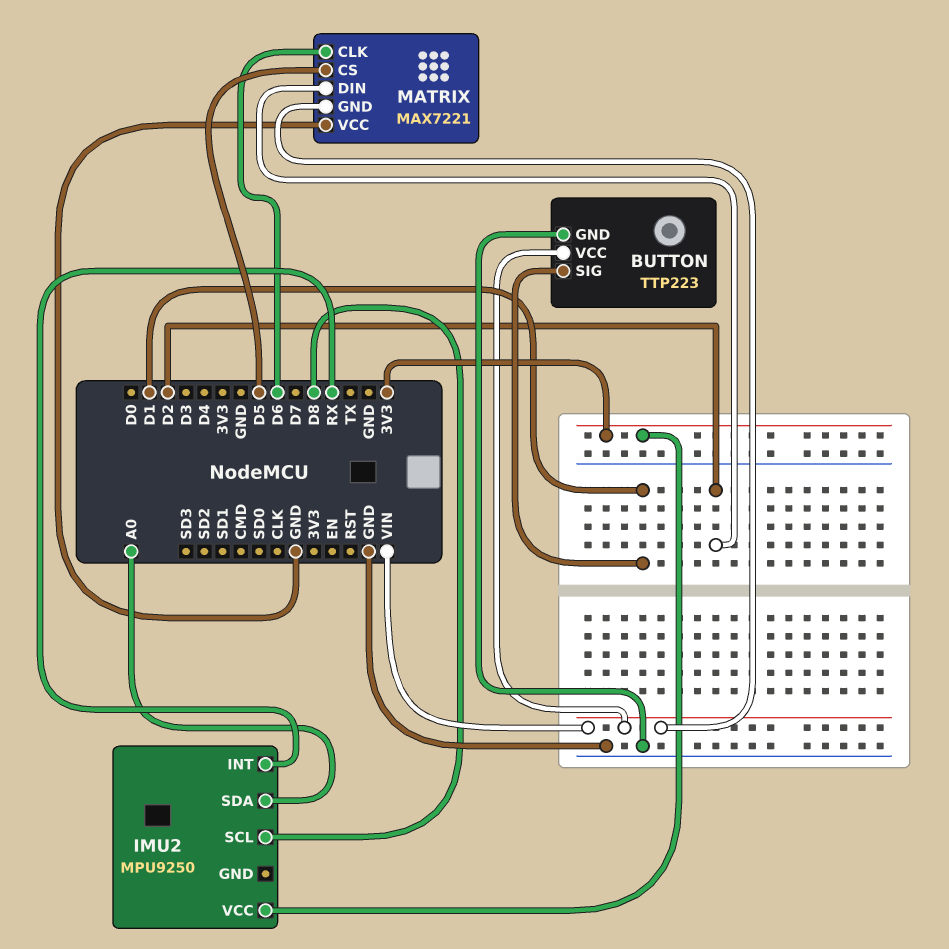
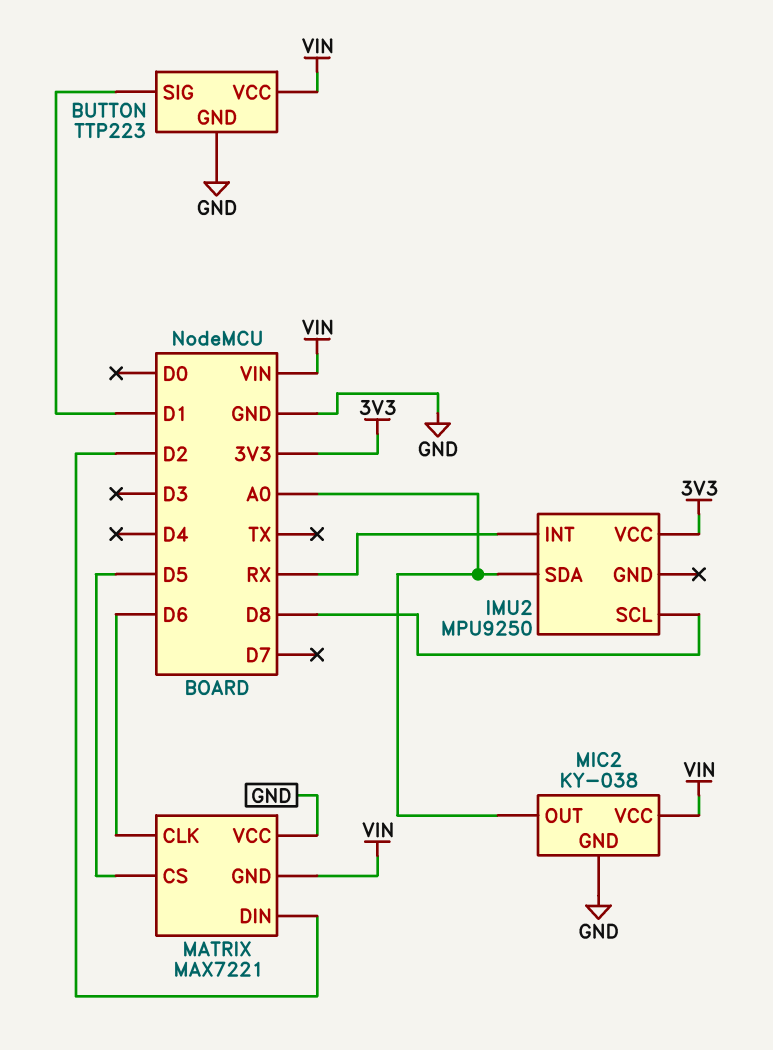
MIC2: none -> KY-038
MIC2 pin GND: none -> GND
MIC2 pin OUT: none -> A0
MIC2 pin VCC: none -> VIN

